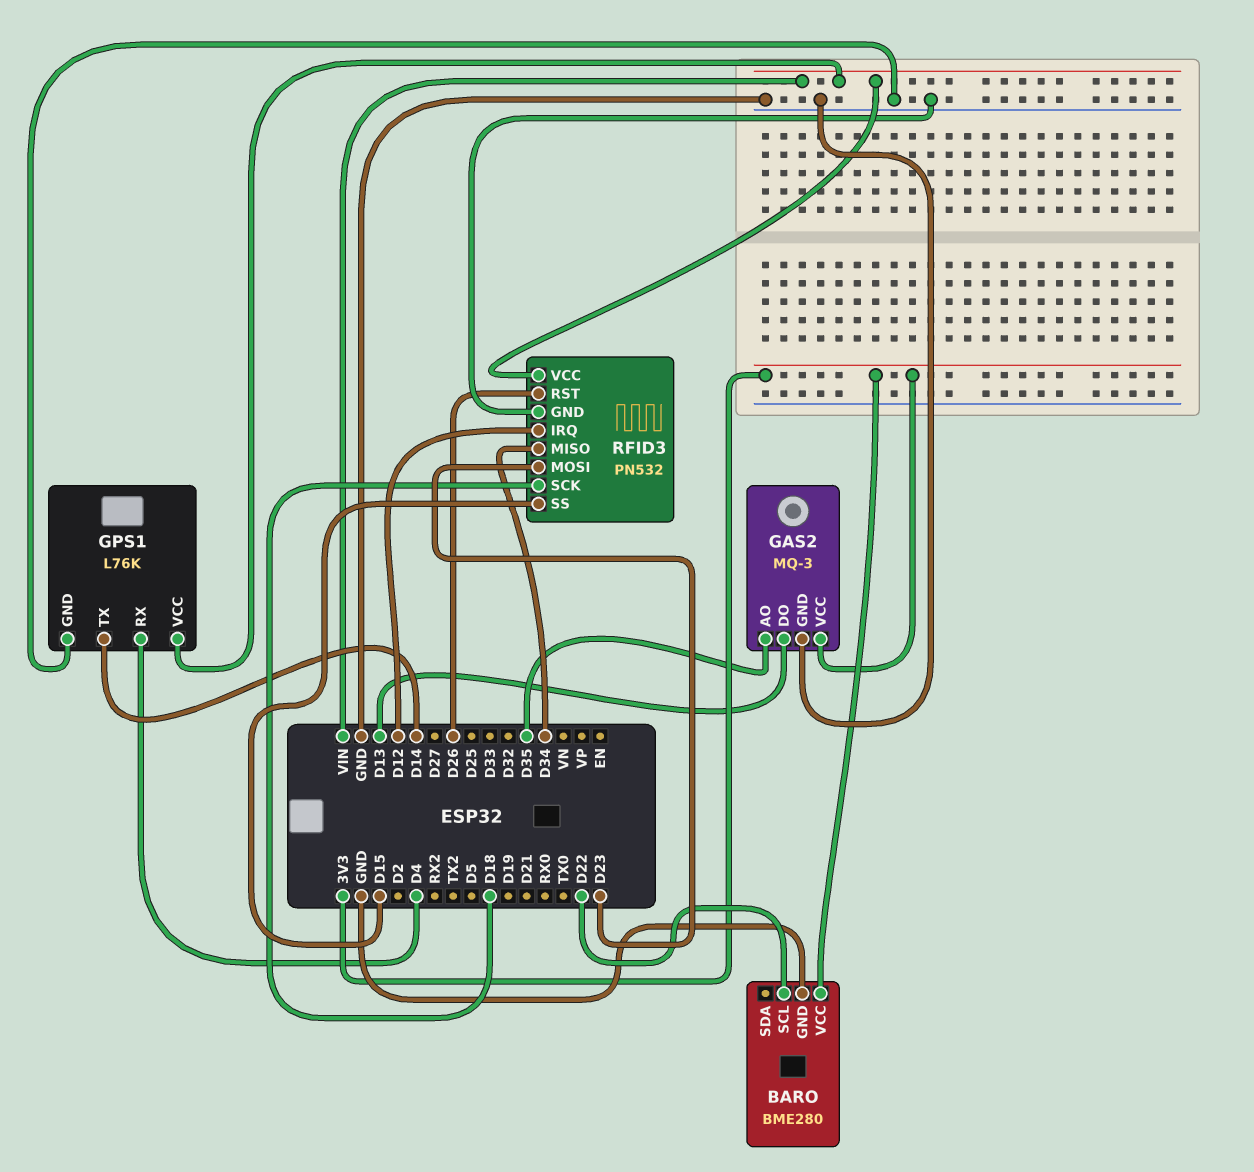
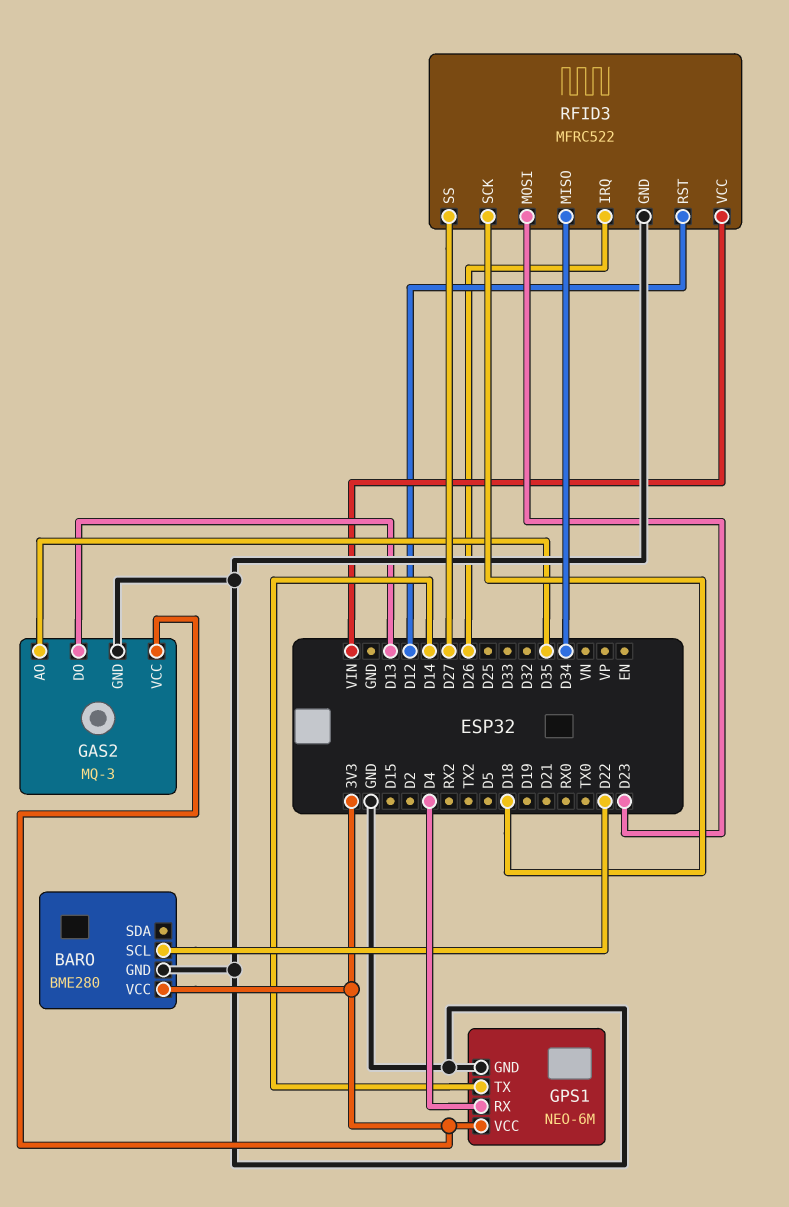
GPS1: L76K -> NEO-6M
GPS1 pin VCC: VIN -> 3V3
RFID3: PN532 -> MFRC522
RFID3 pin IRQ: D12 -> D26
RFID3 pin RST: D26 -> D12
RFID3 pin SS: D15 -> D27

